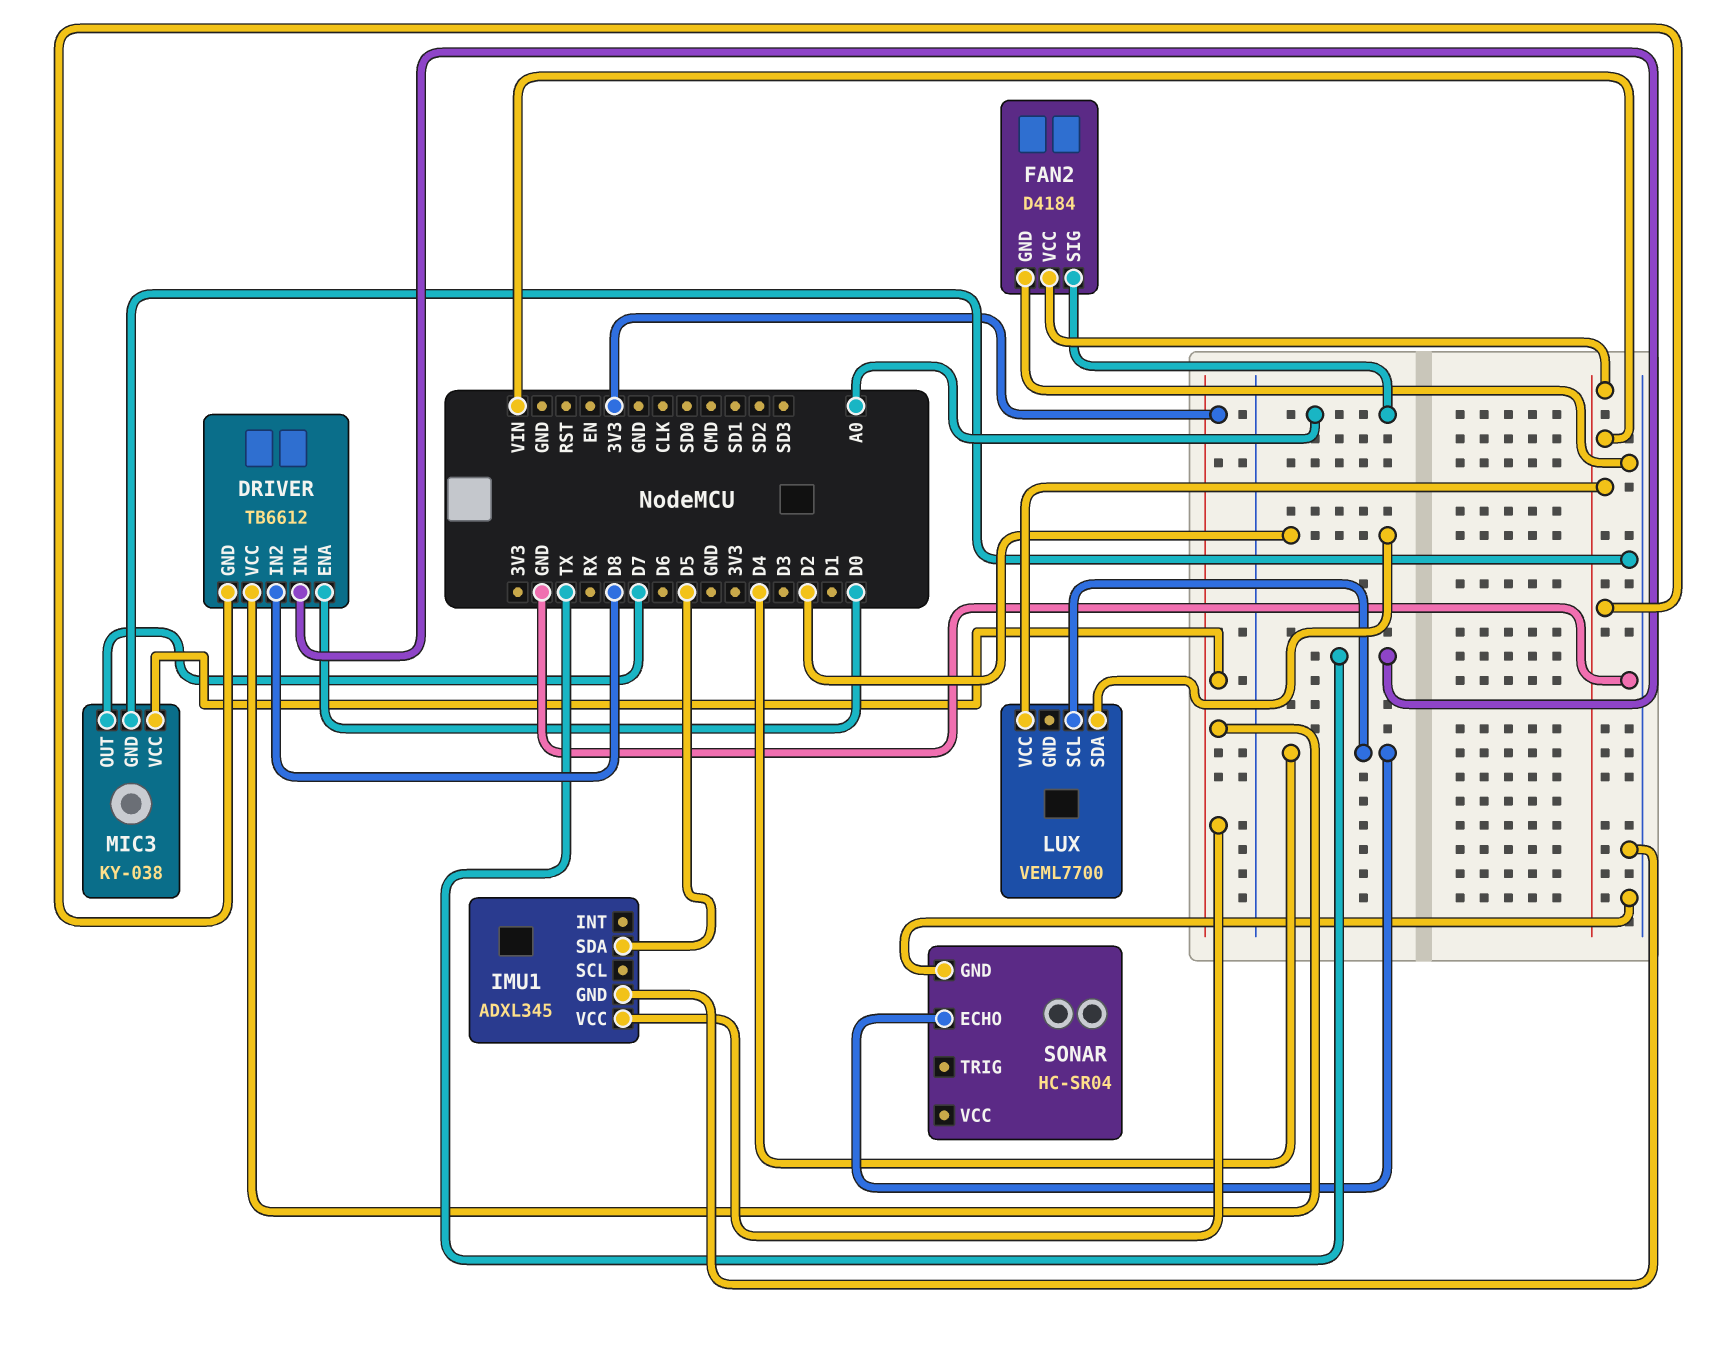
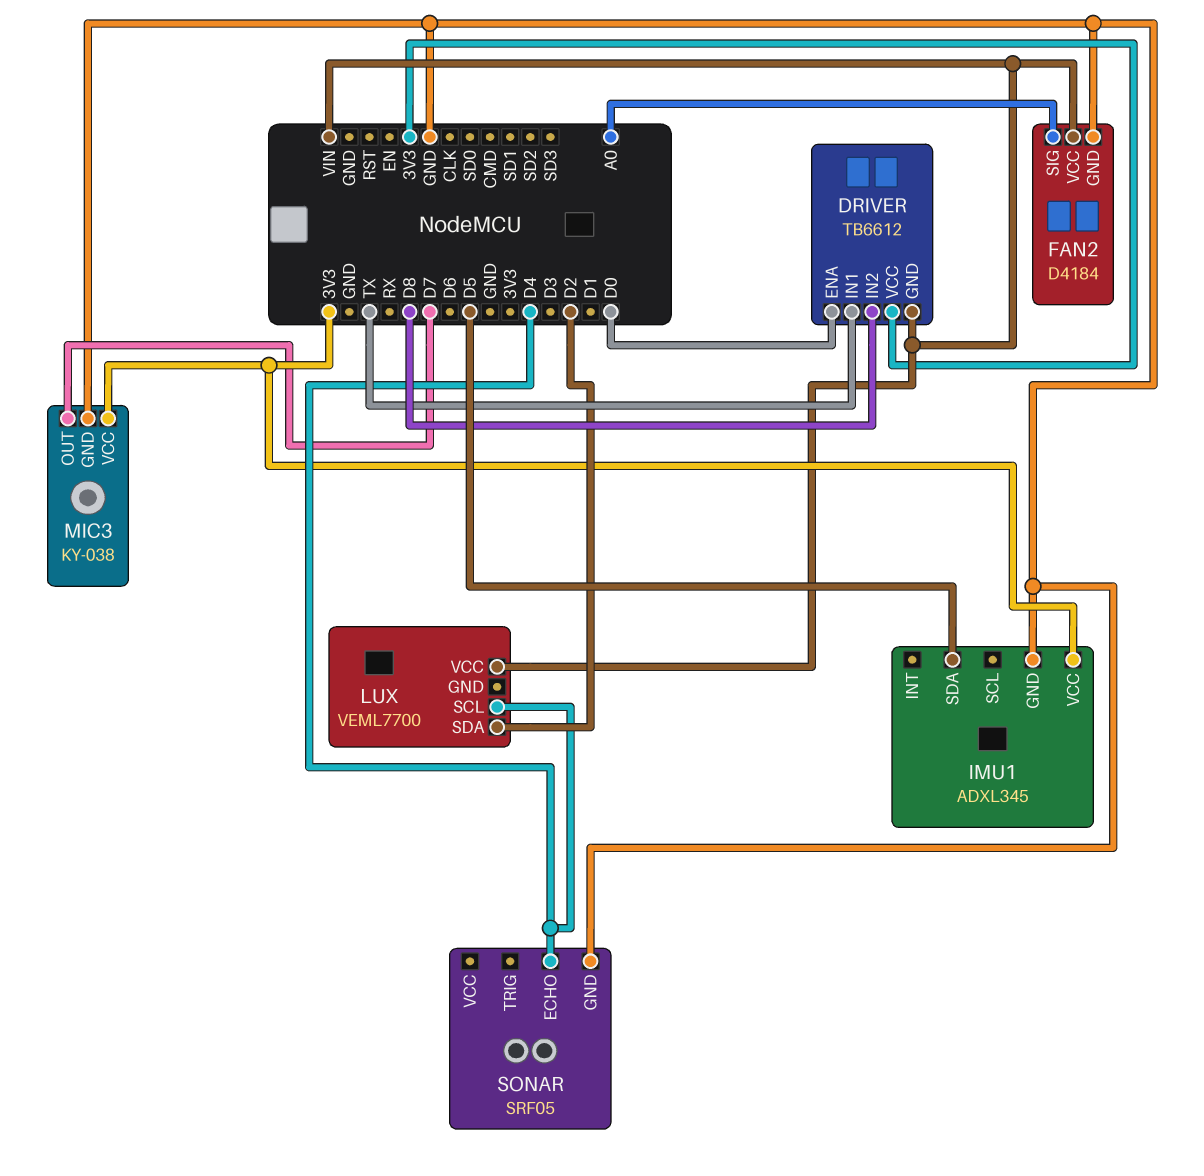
SONAR: HC-SR04 -> SRF05

